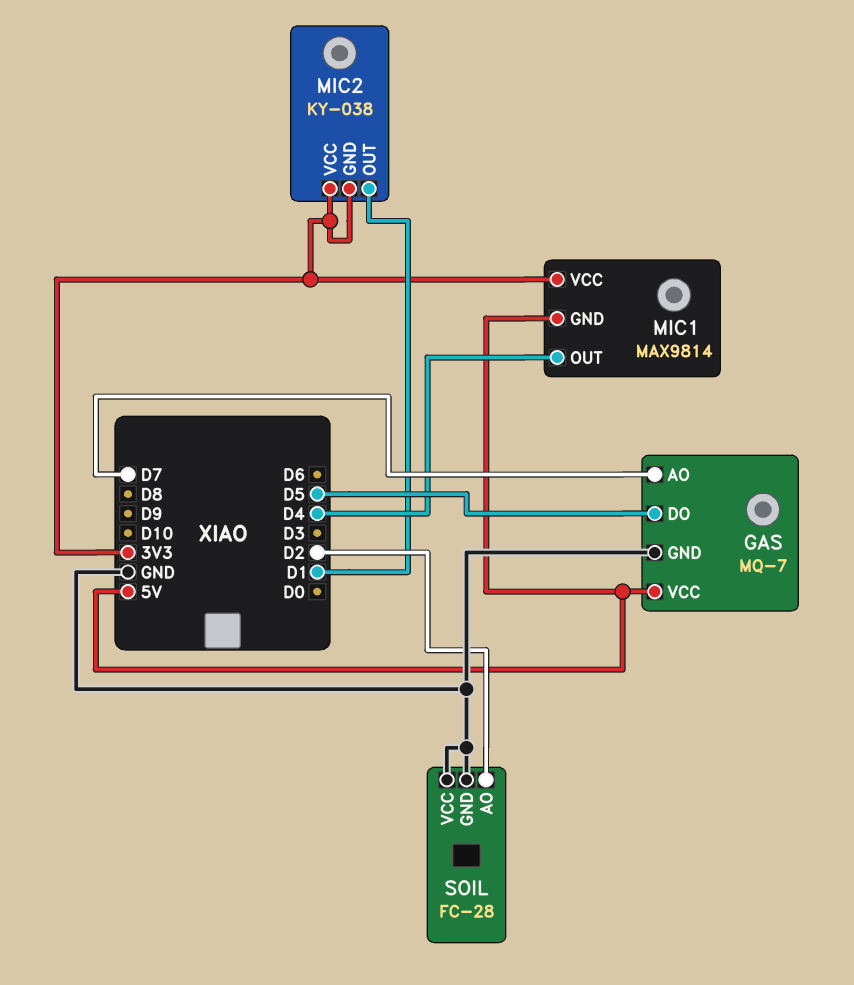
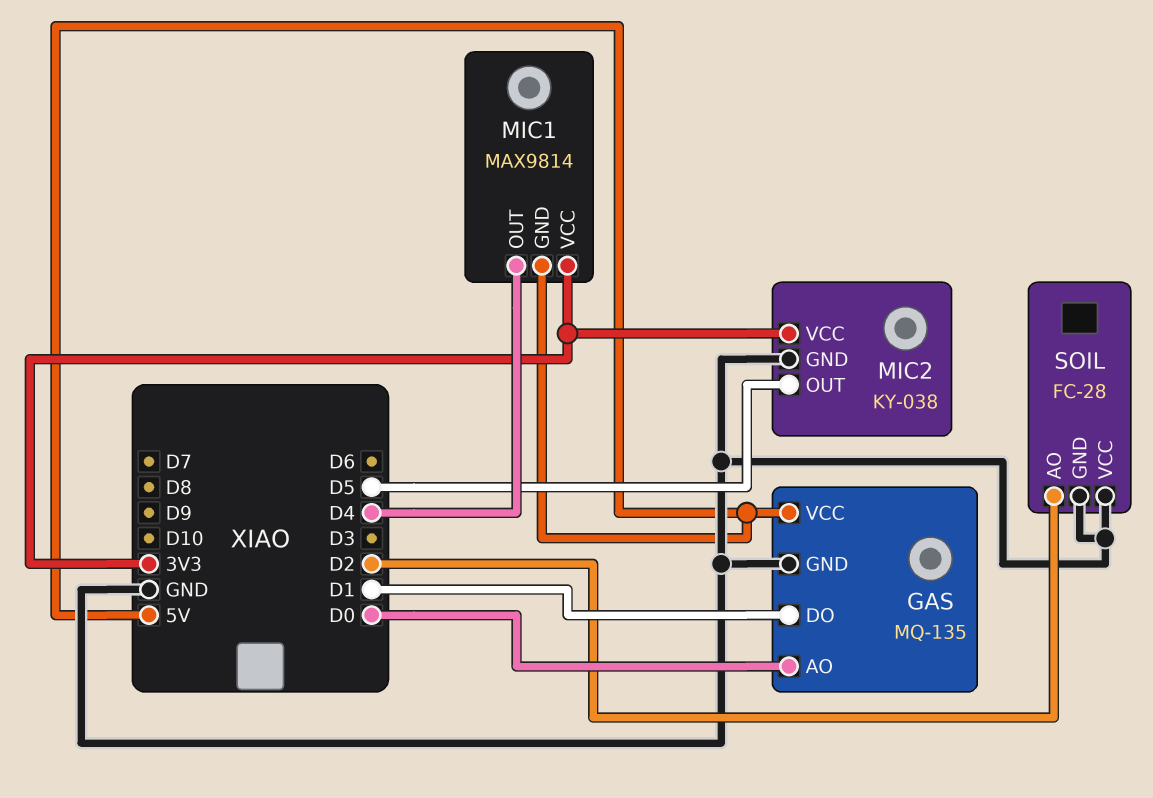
GAS: MQ-7 -> MQ-135
GAS pin AO: D7 -> D0
GAS pin DO: D5 -> D1
MIC2 pin GND: 3V3 -> GND
MIC2 pin OUT: D1 -> D5

